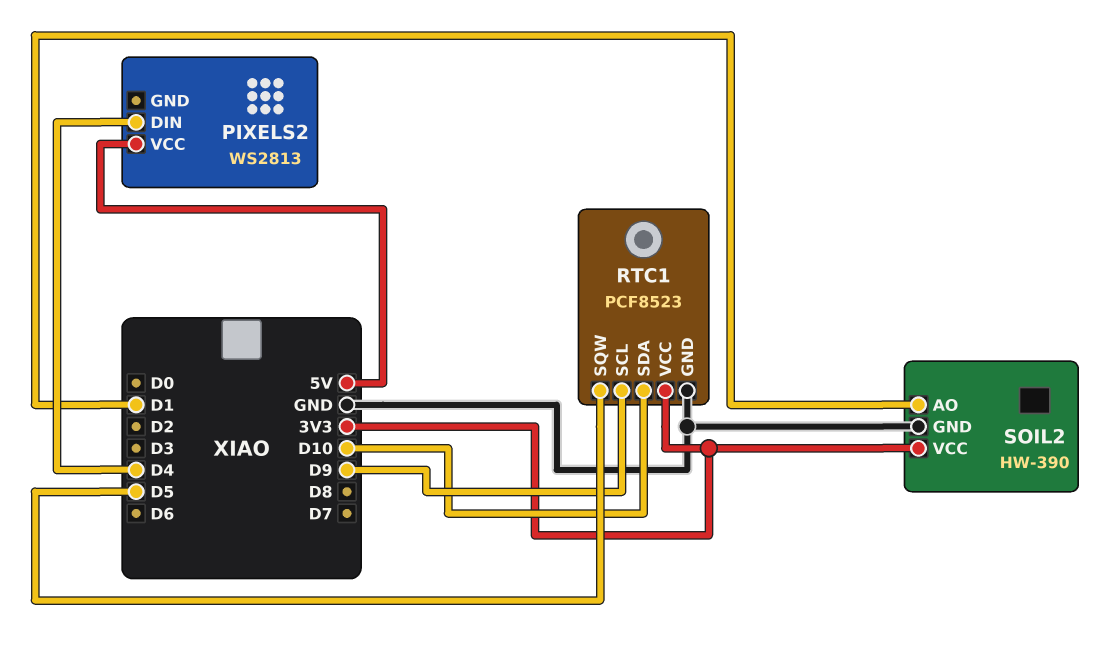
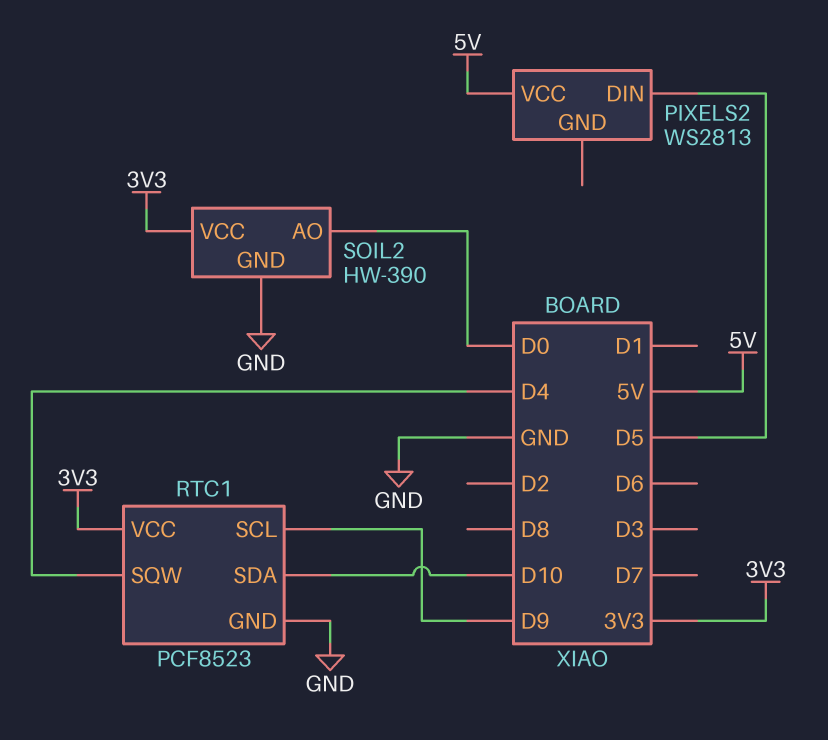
PIXELS2 pin DIN: D4 -> D5
RTC1 pin SQW: D5 -> D4
SOIL2 pin AO: D1 -> D0

